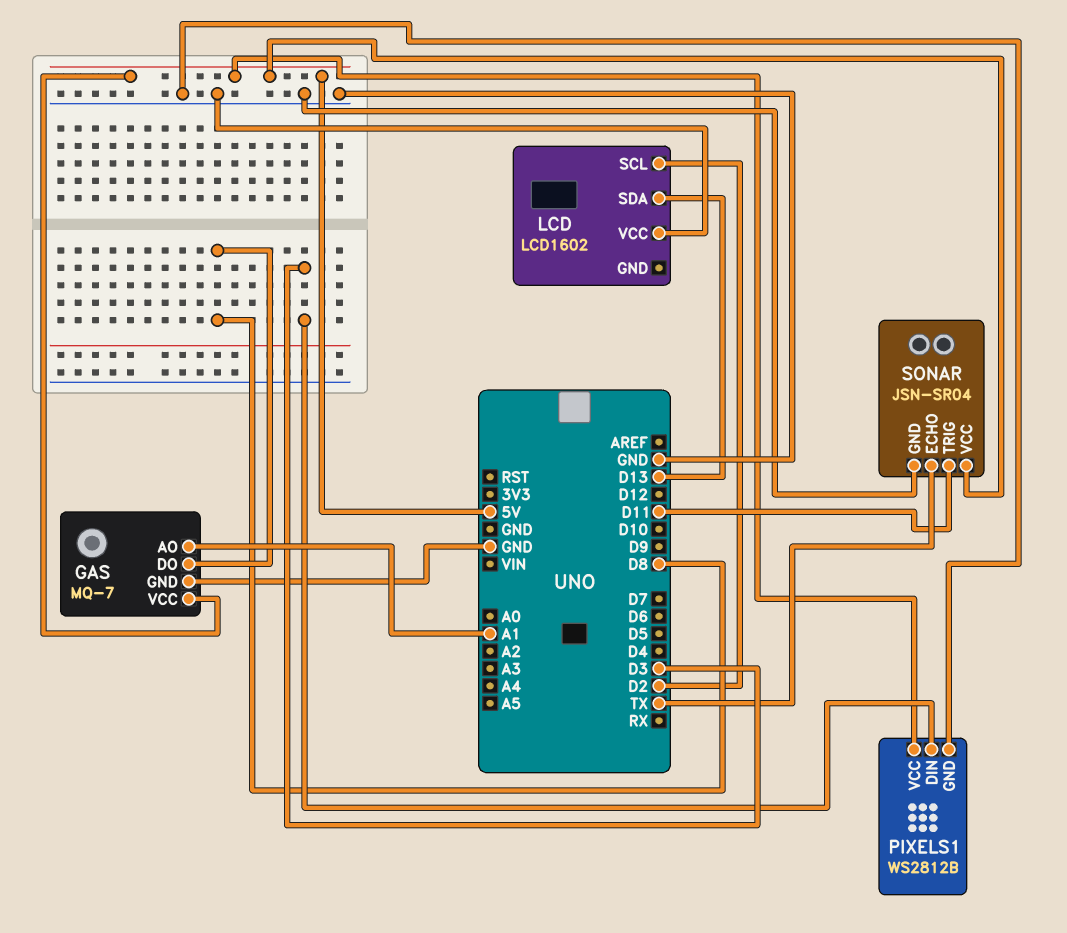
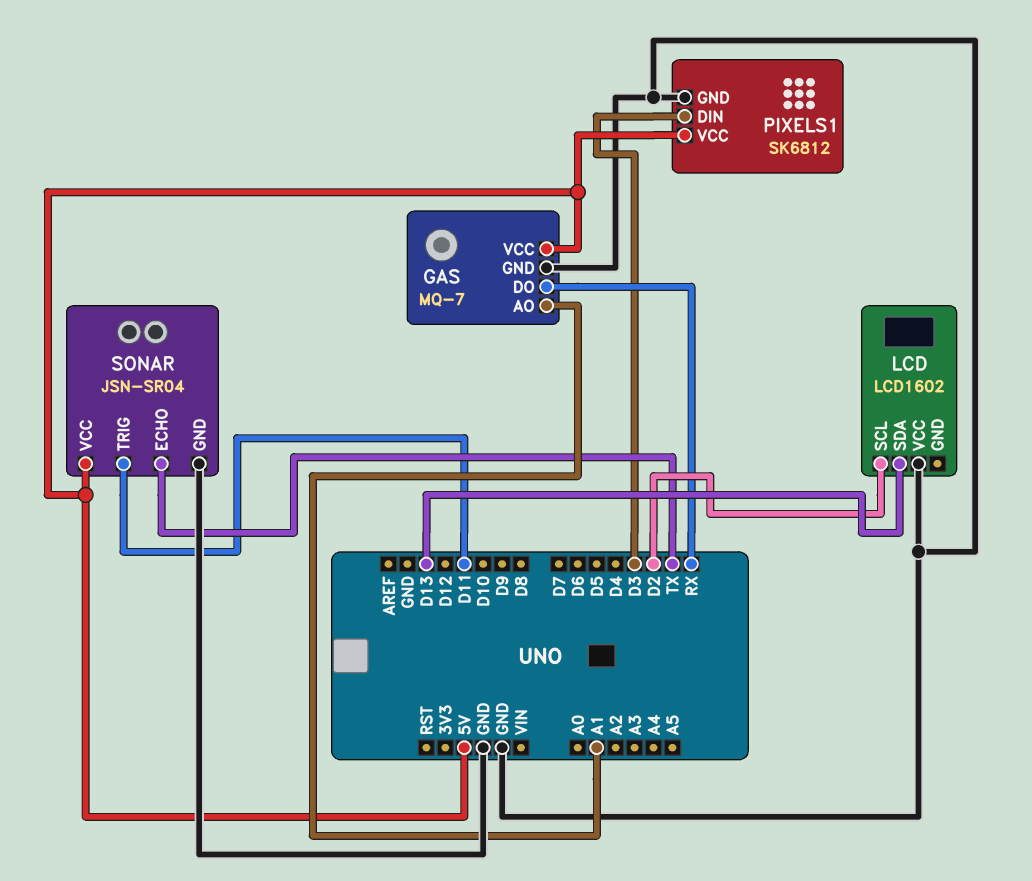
GAS pin DO: D8 -> RX
PIXELS1: WS2812B -> SK6812

